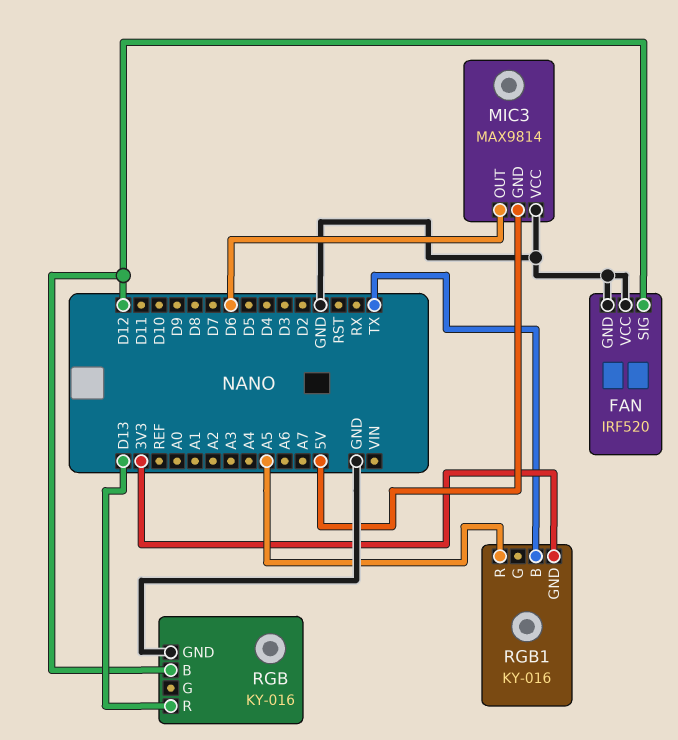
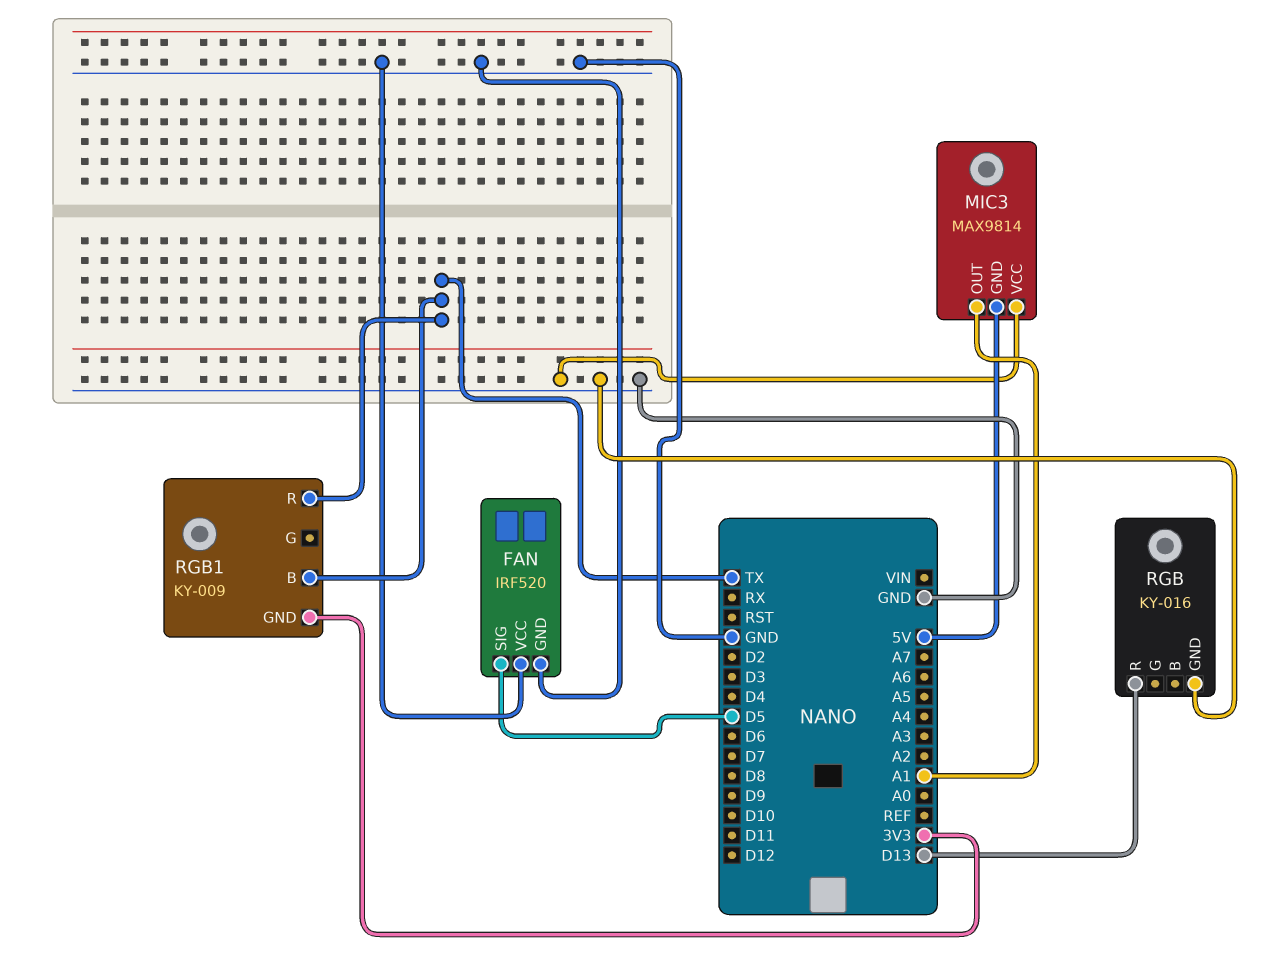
FAN pin SIG: D12 -> D5
MIC3 pin OUT: D6 -> A1
RGB pin B: D12 -> none
RGB1: KY-016 -> KY-009
RGB1 pin R: A5 -> TX

